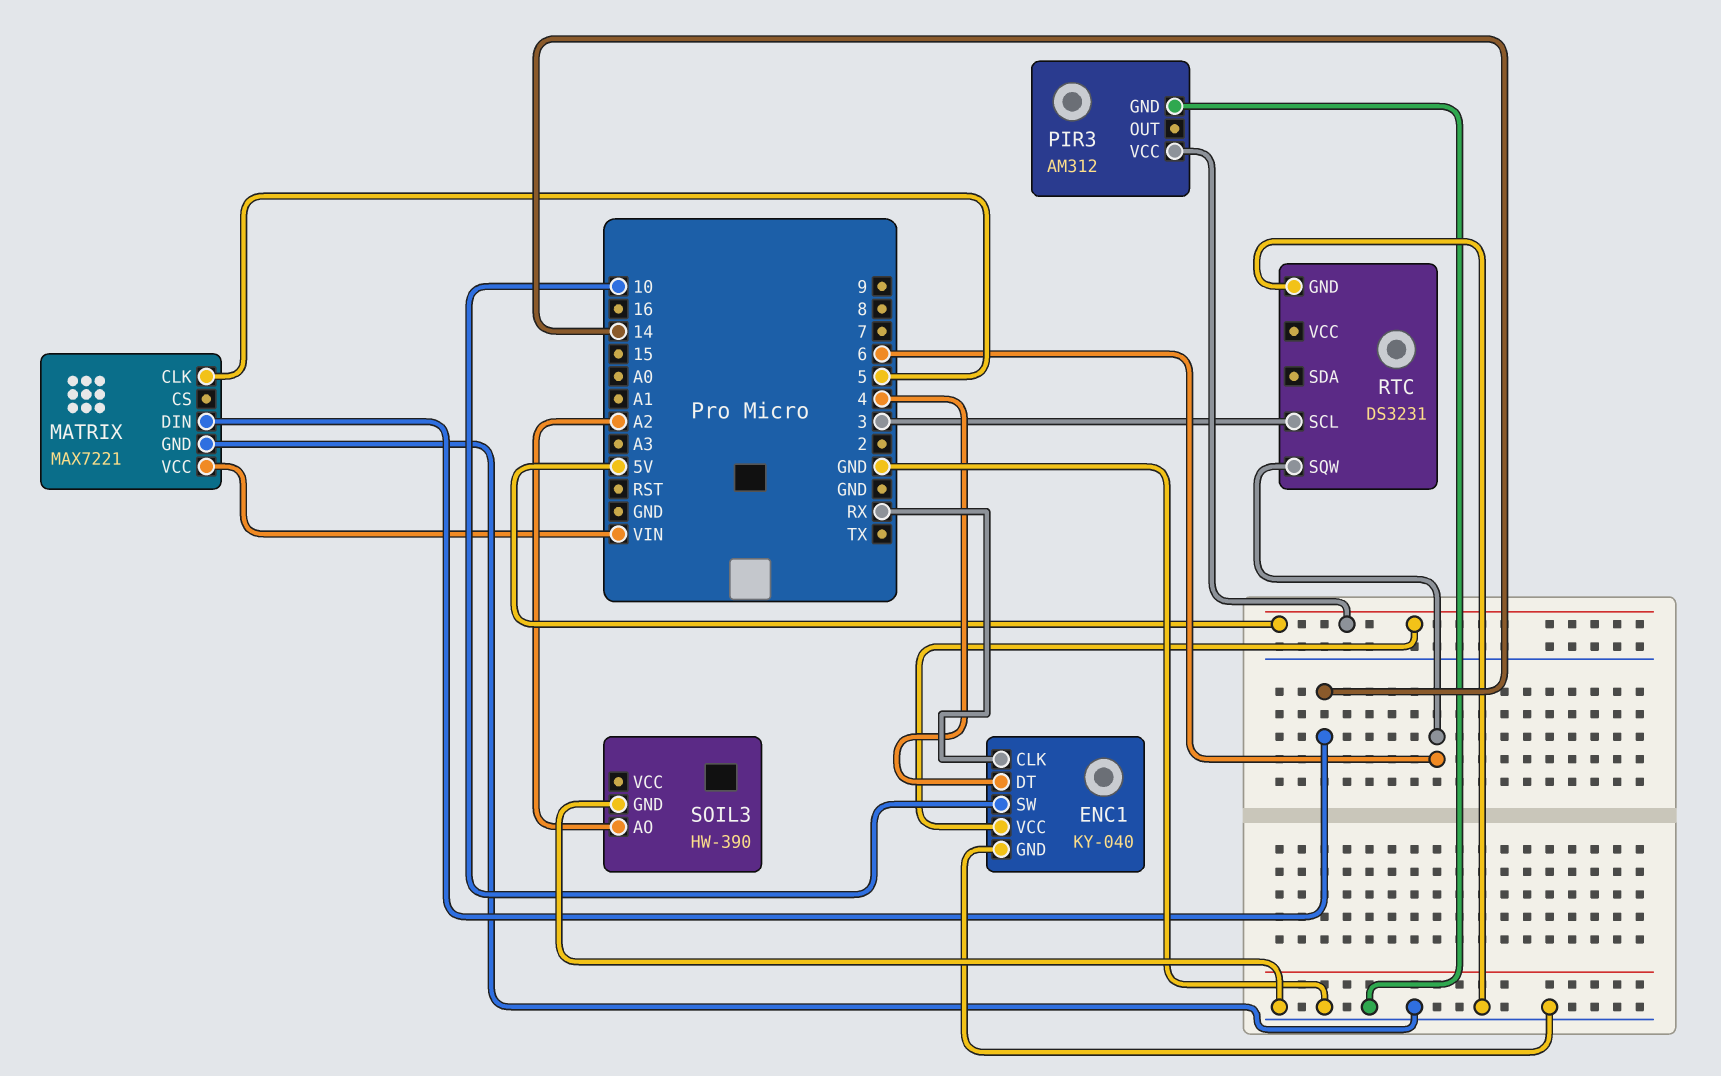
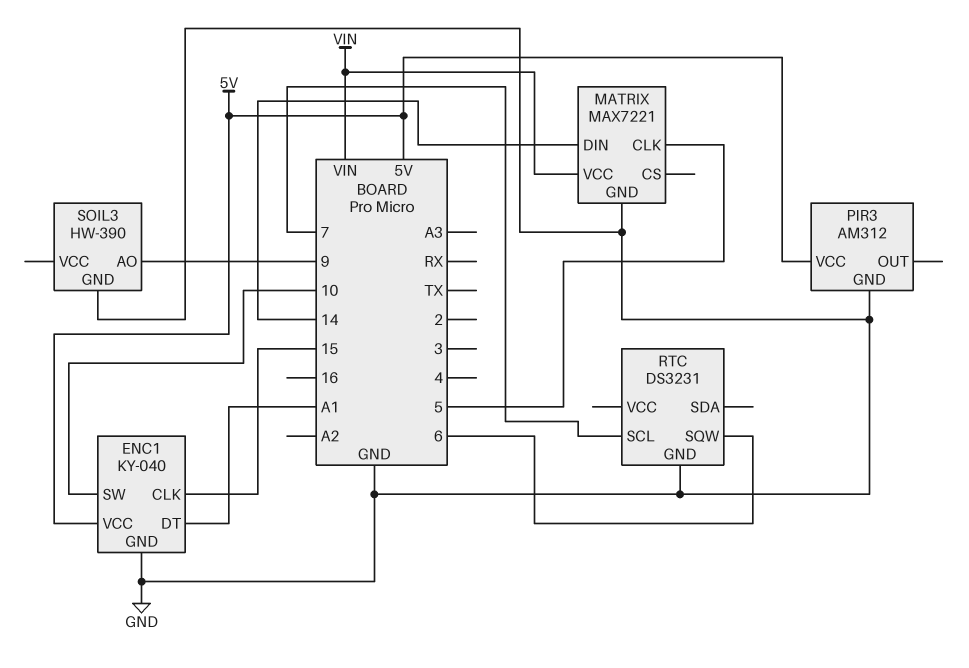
ENC1 pin CLK: RX -> 15
ENC1 pin DT: 4 -> A1
RTC pin SCL: 3 -> 7
SOIL3 pin AO: A2 -> 9

